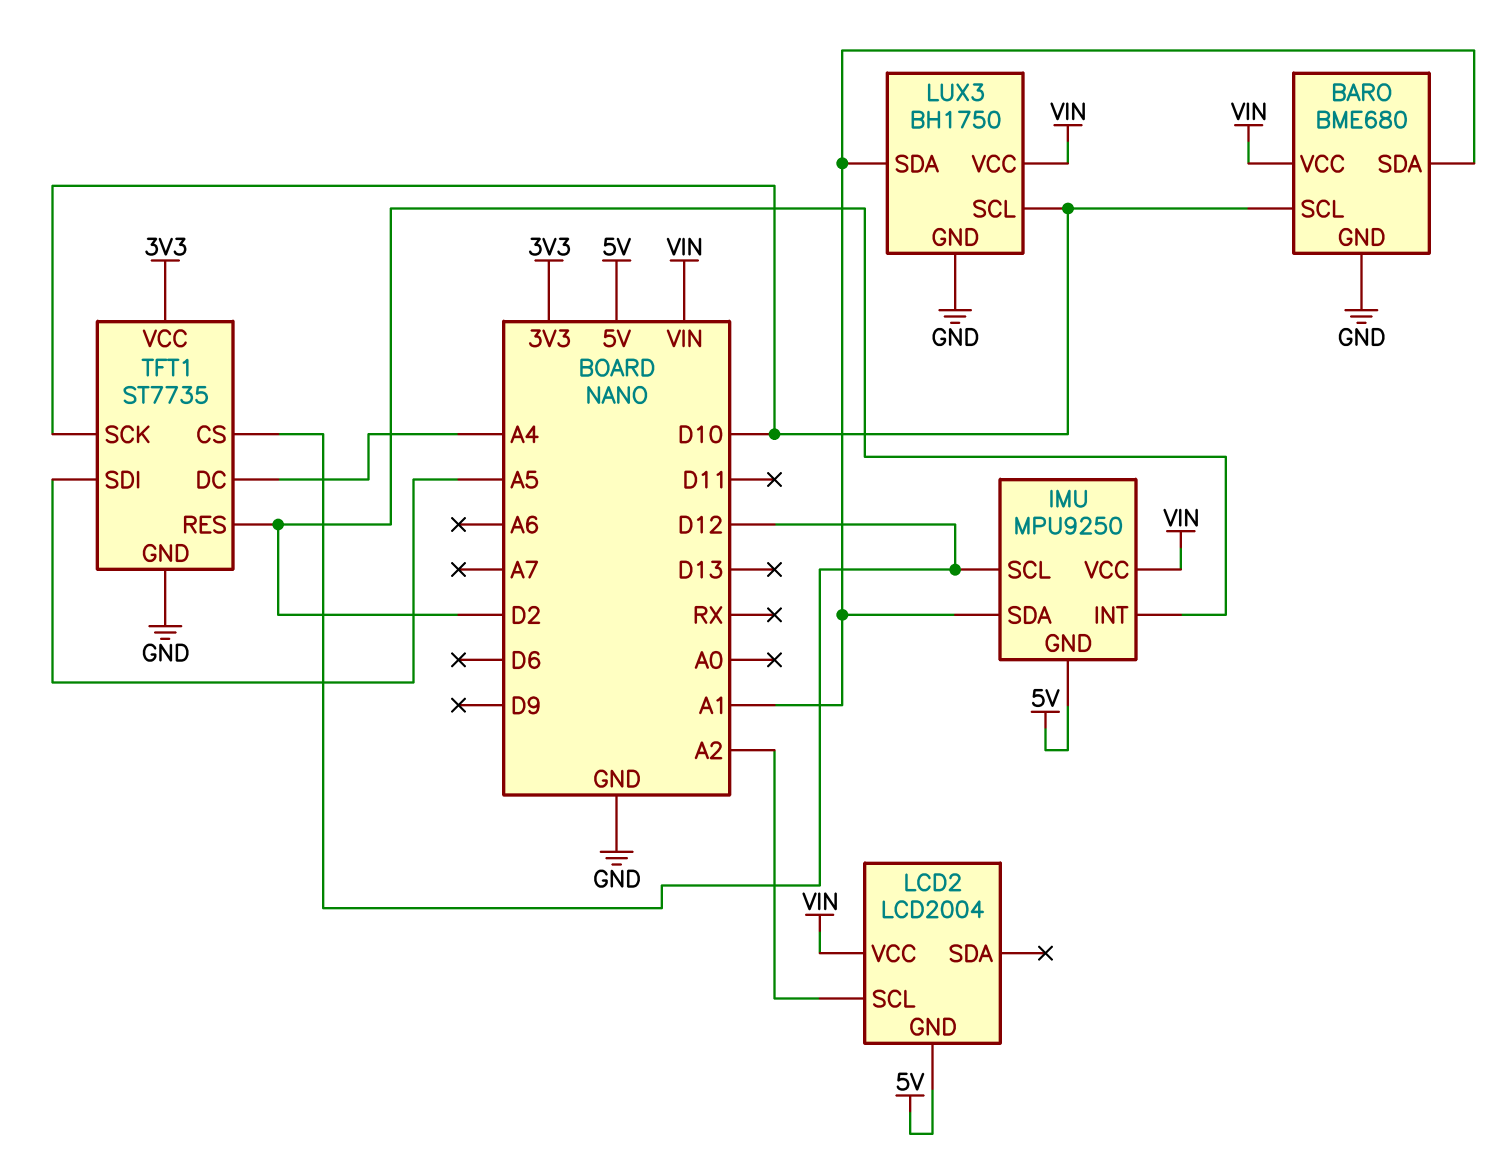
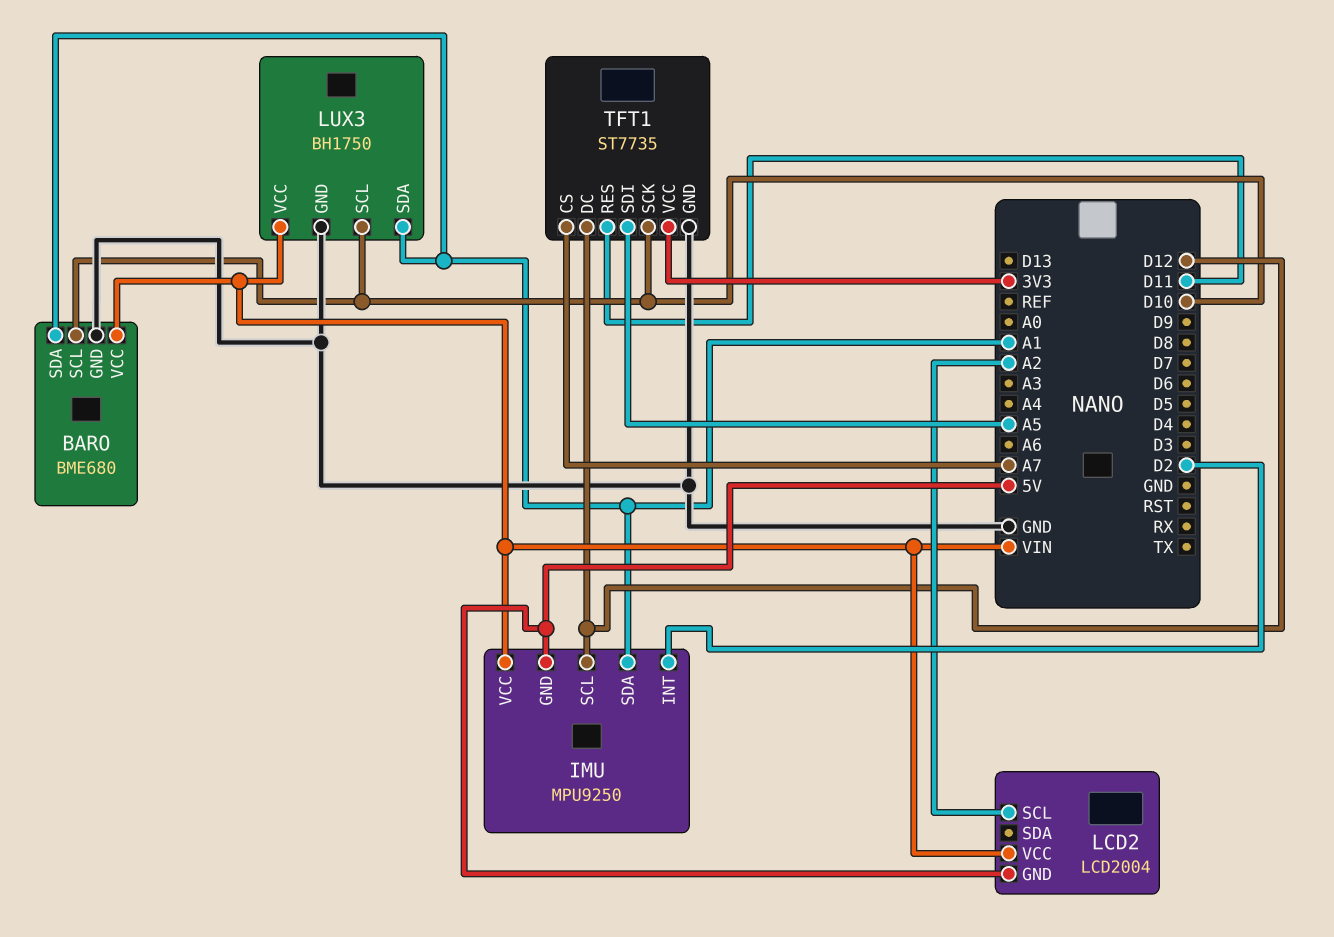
TFT1 pin CS: D12 -> A7
TFT1 pin DC: A4 -> D12
TFT1 pin RES: D2 -> D11

